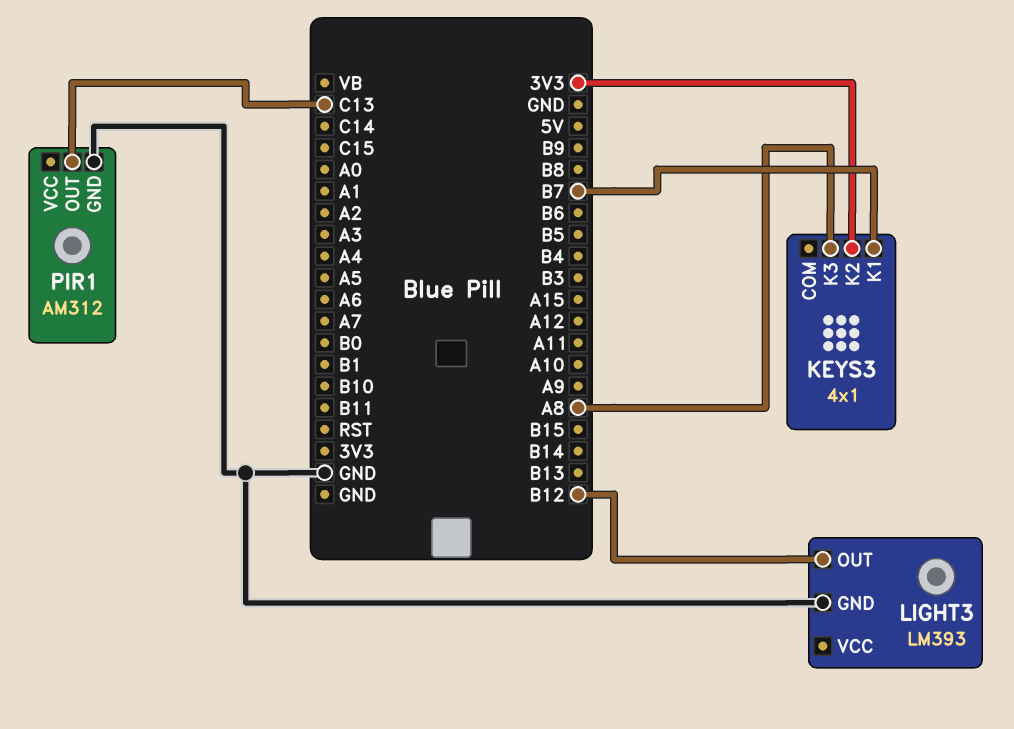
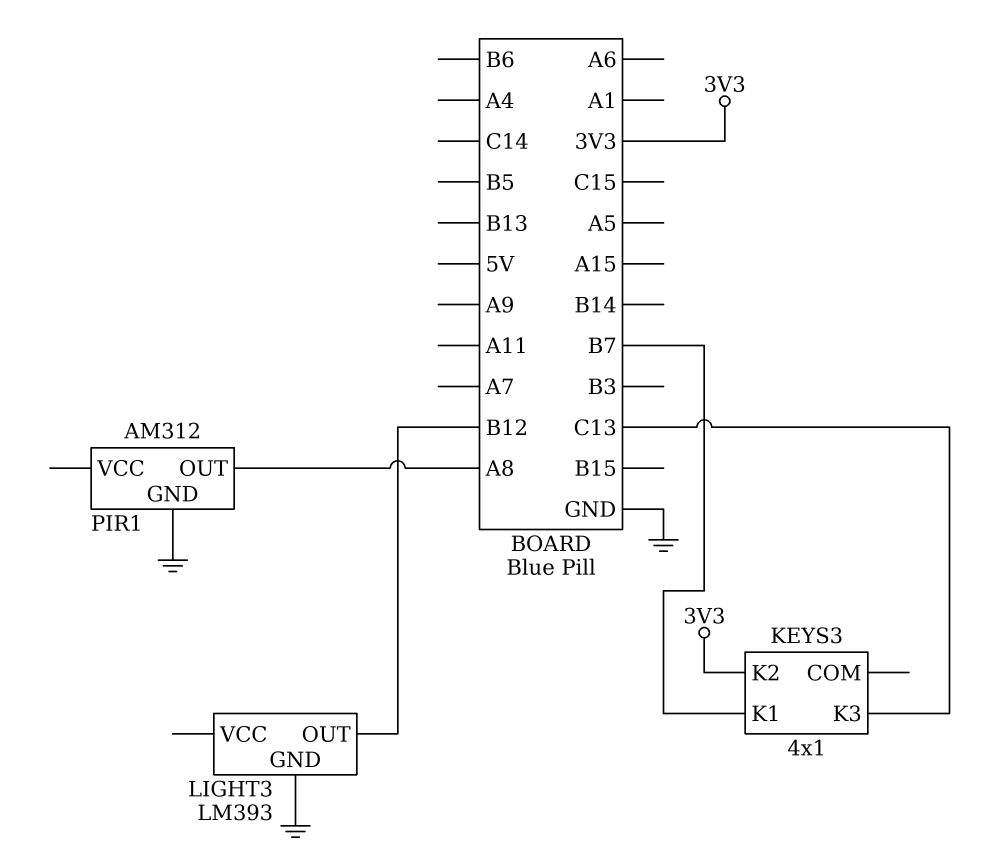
KEYS3 pin K3: A8 -> C13
PIR1 pin OUT: C13 -> A8

